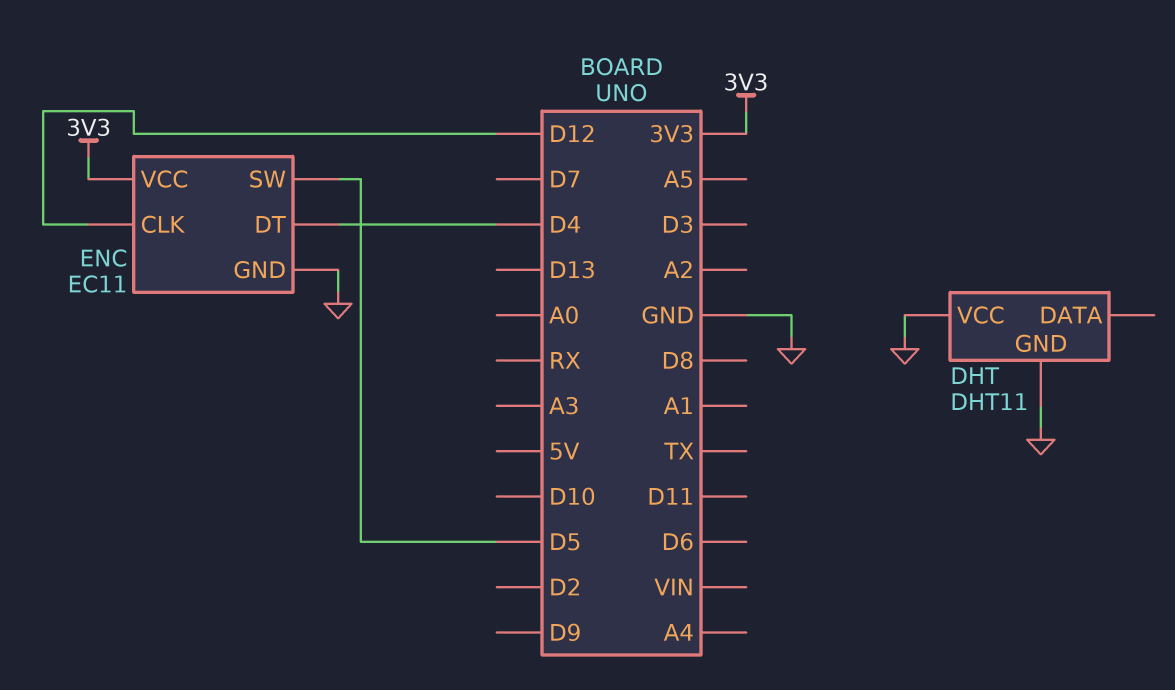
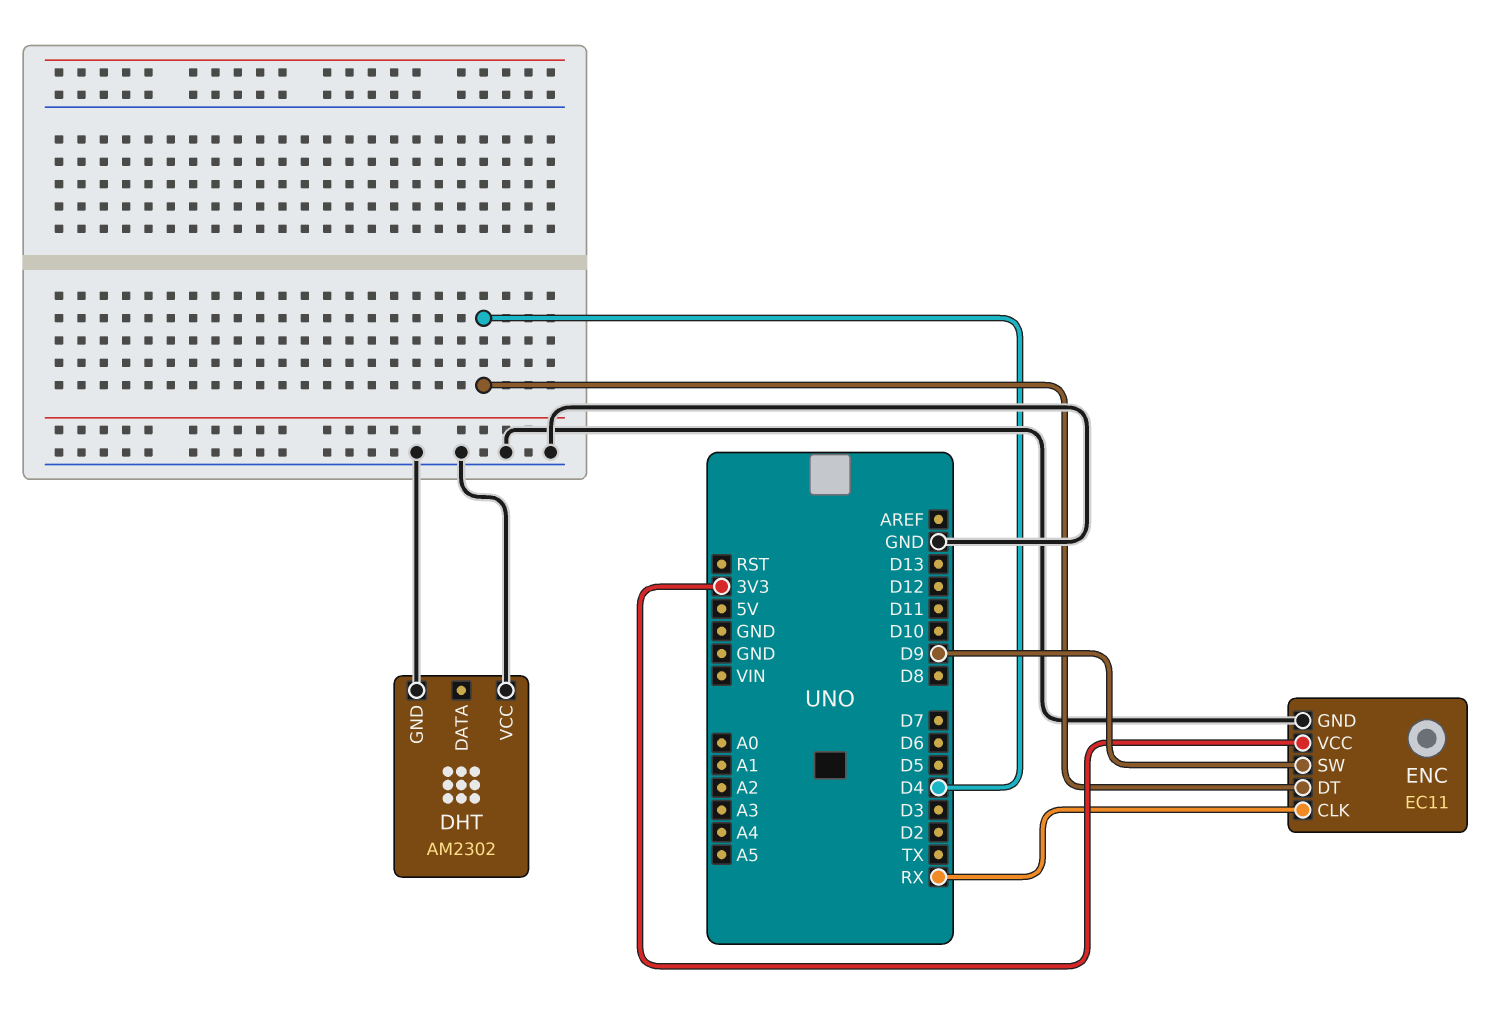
DHT: DHT11 -> AM2302
ENC pin CLK: D12 -> RX
ENC pin SW: D5 -> D9

